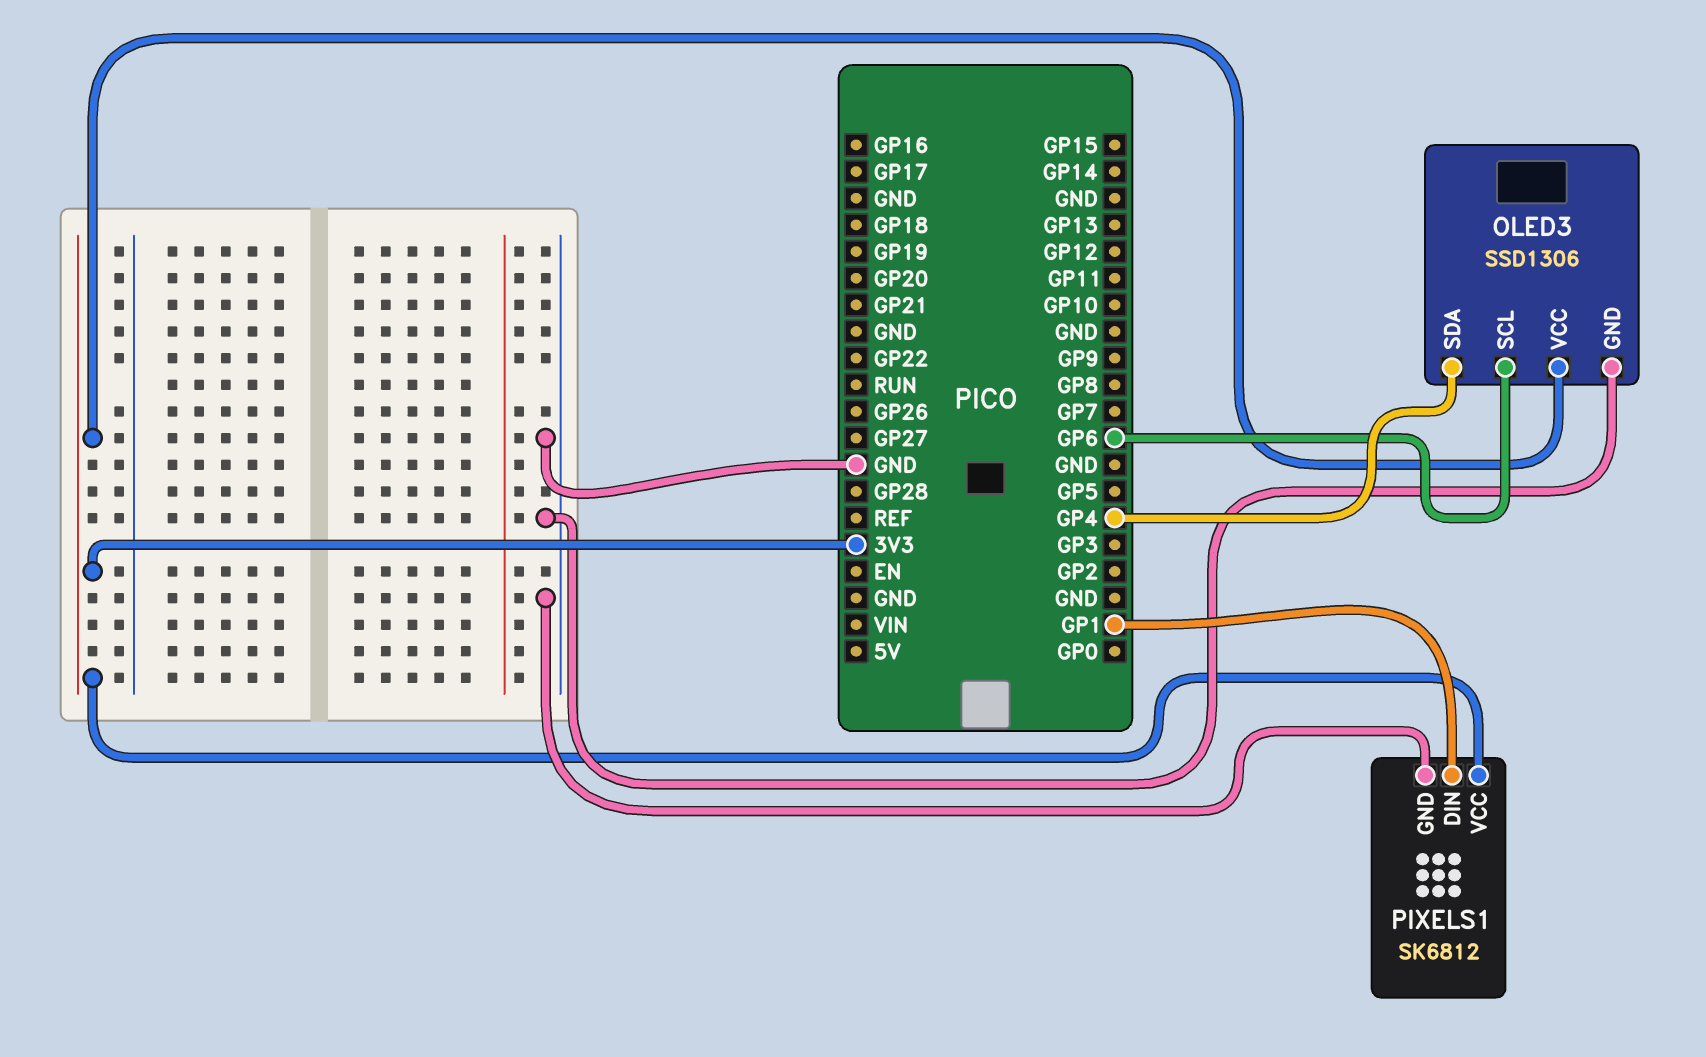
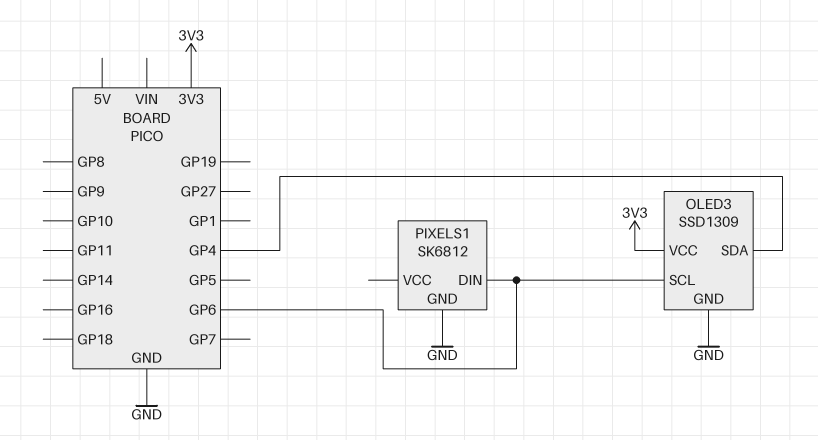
OLED3: SSD1306 -> SSD1309
PIXELS1 pin DIN: GP1 -> GP6
PIXELS1 pin VCC: 3V3 -> none

